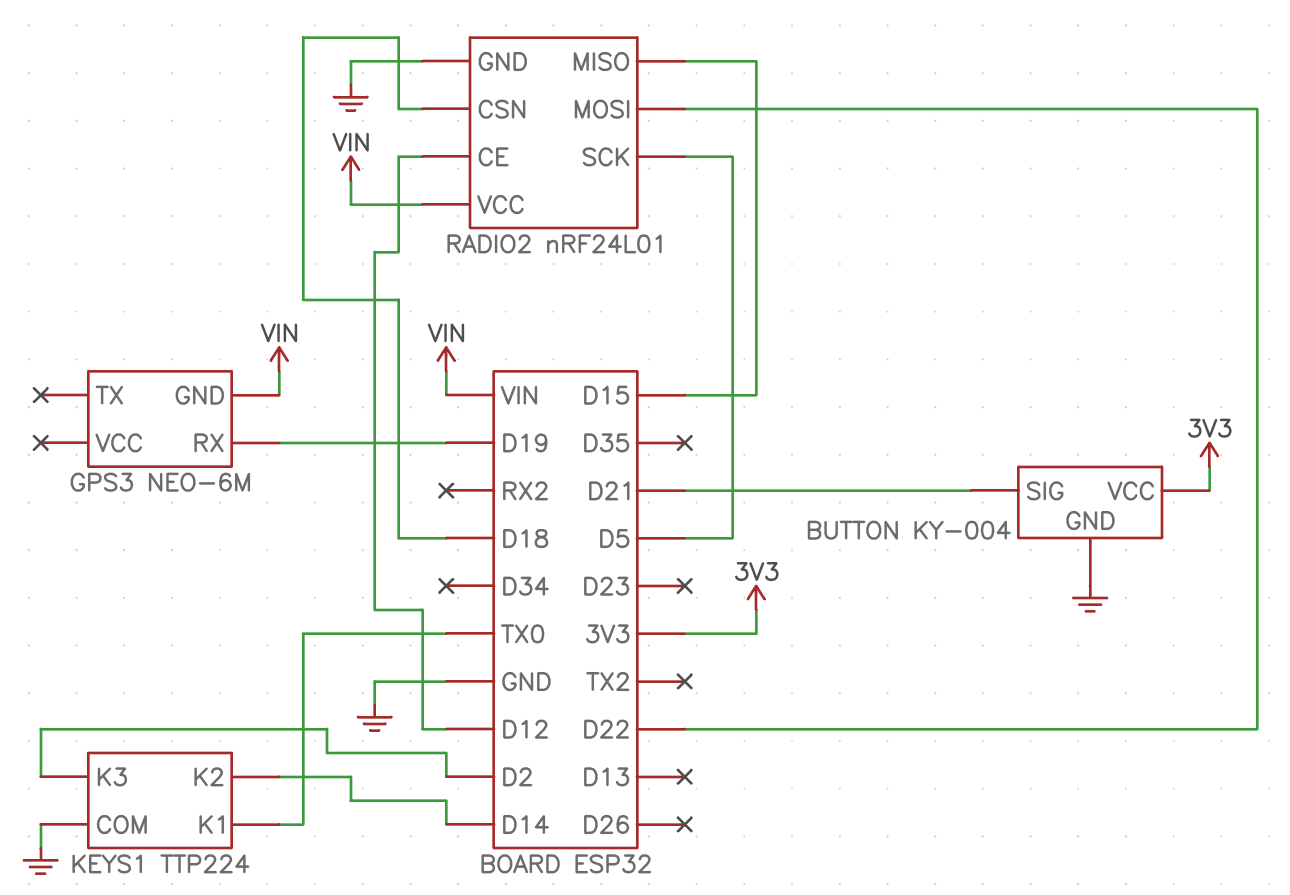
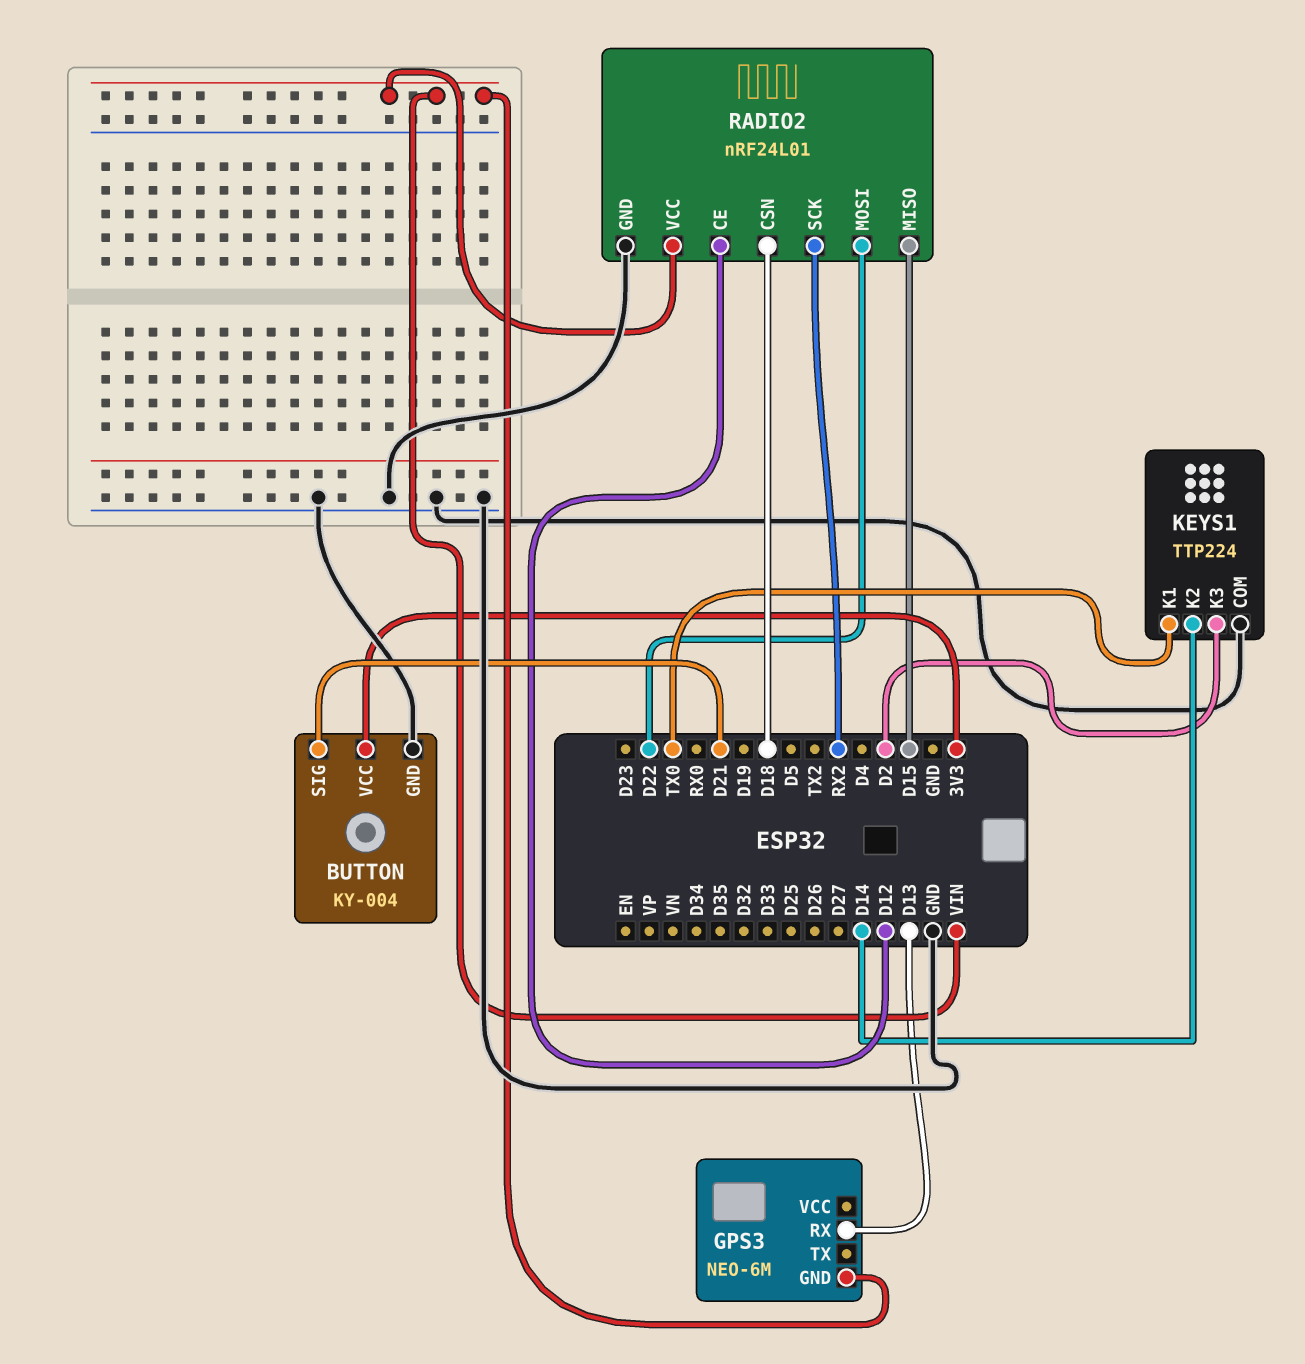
GPS3 pin RX: D19 -> D13
RADIO2 pin SCK: D5 -> RX2

